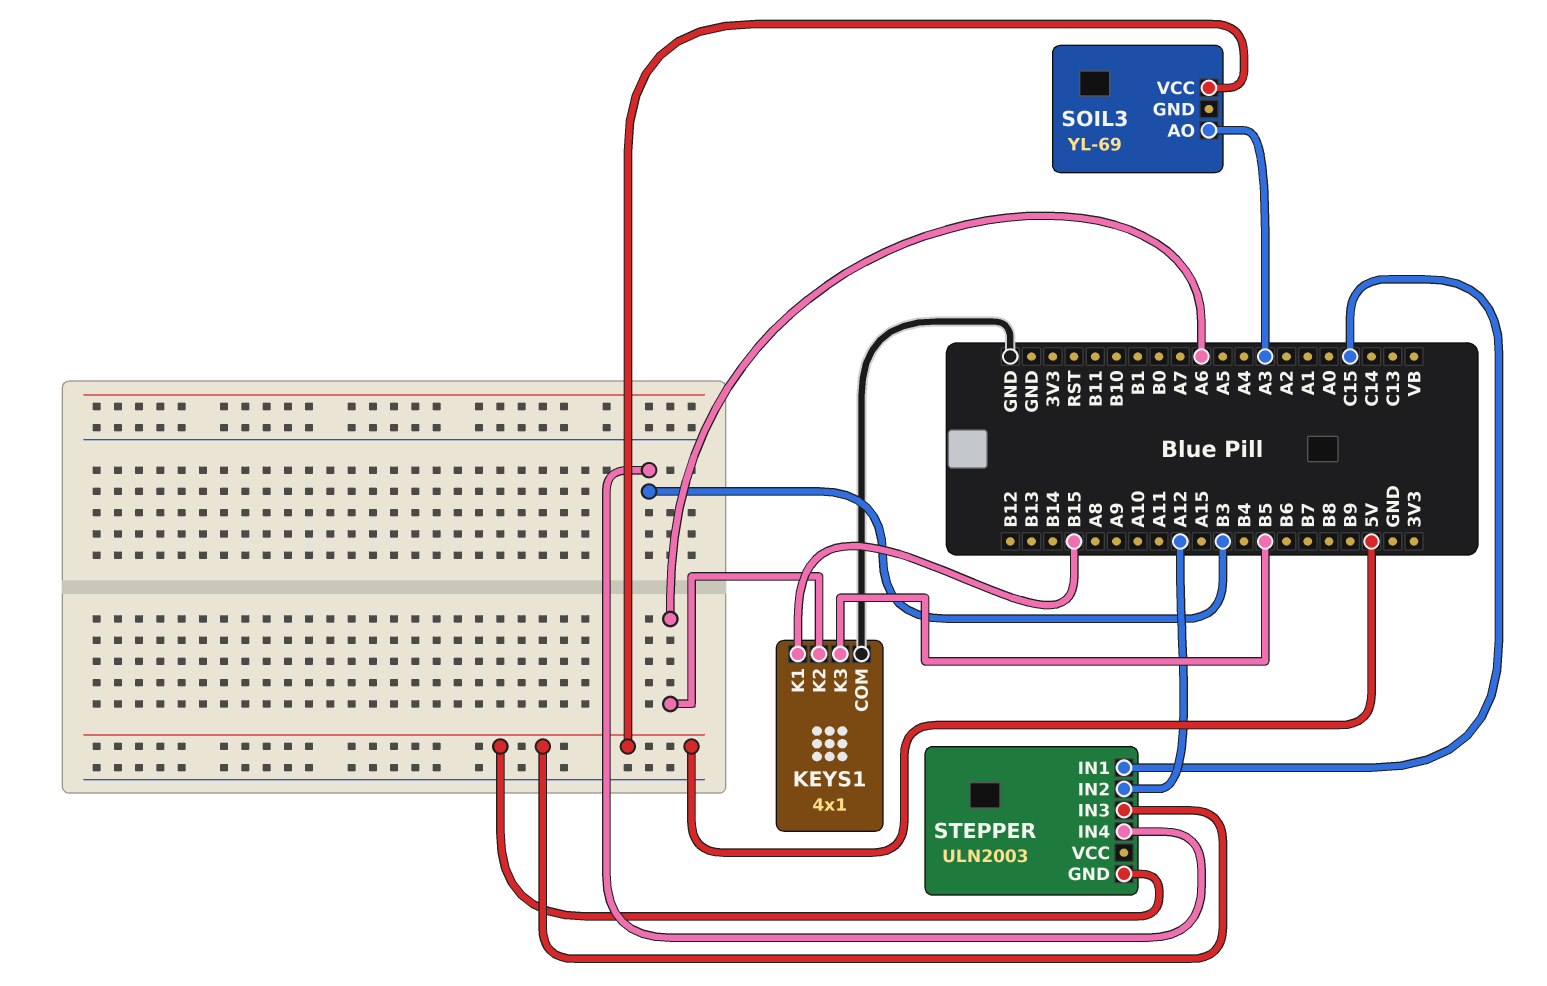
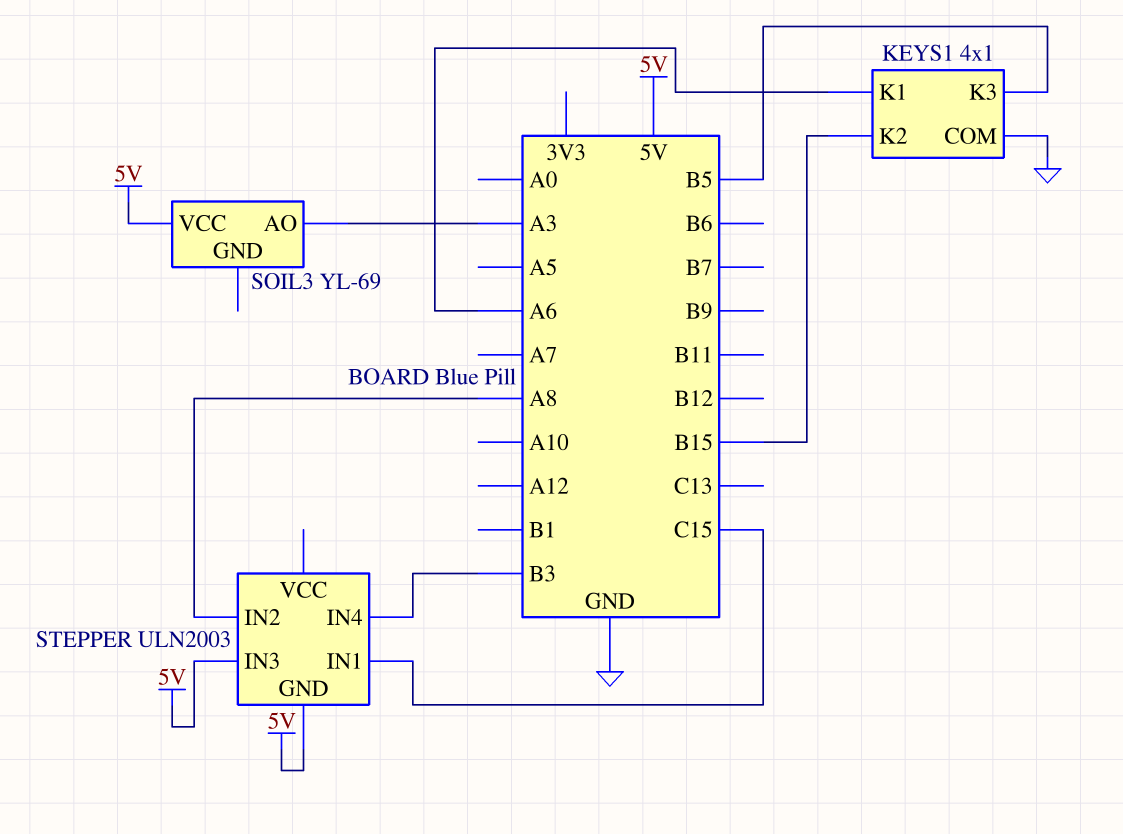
KEYS1 pin K1: B15 -> A6
KEYS1 pin K2: A6 -> B15
STEPPER pin IN2: A12 -> A8

